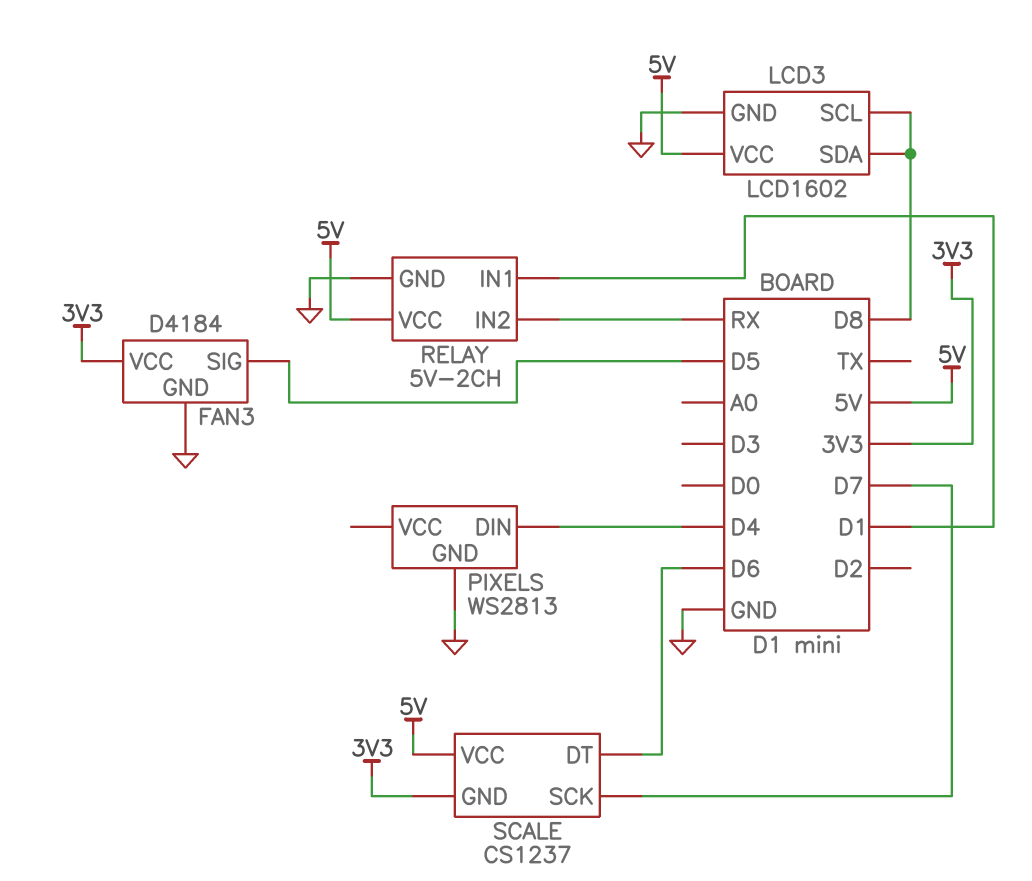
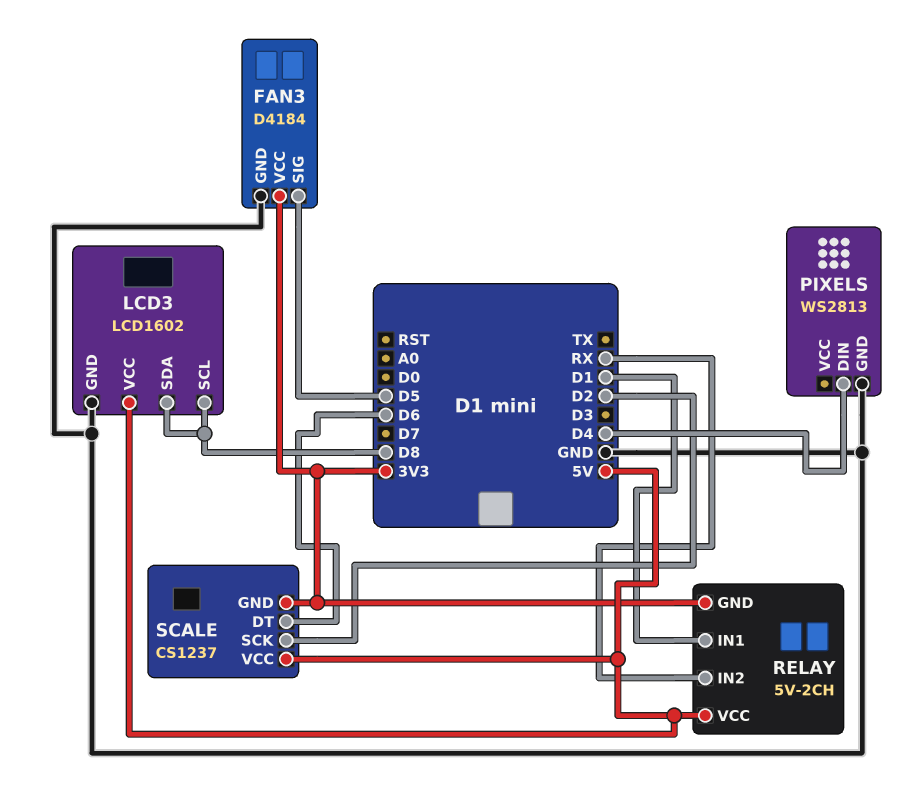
RELAY pin GND: GND -> 3V3
SCALE pin SCK: D7 -> D2

